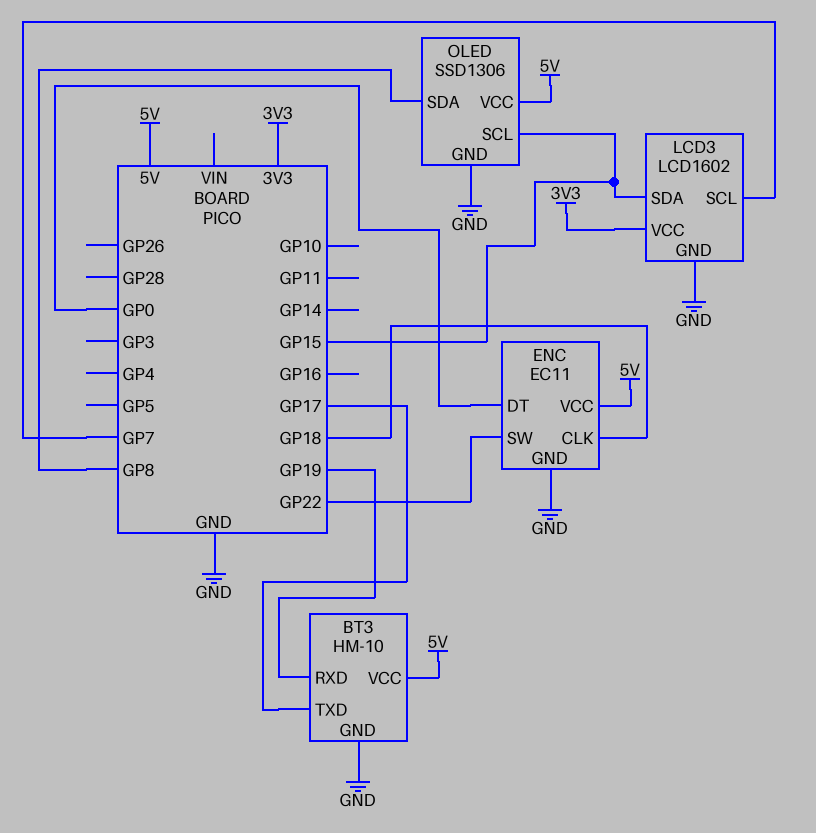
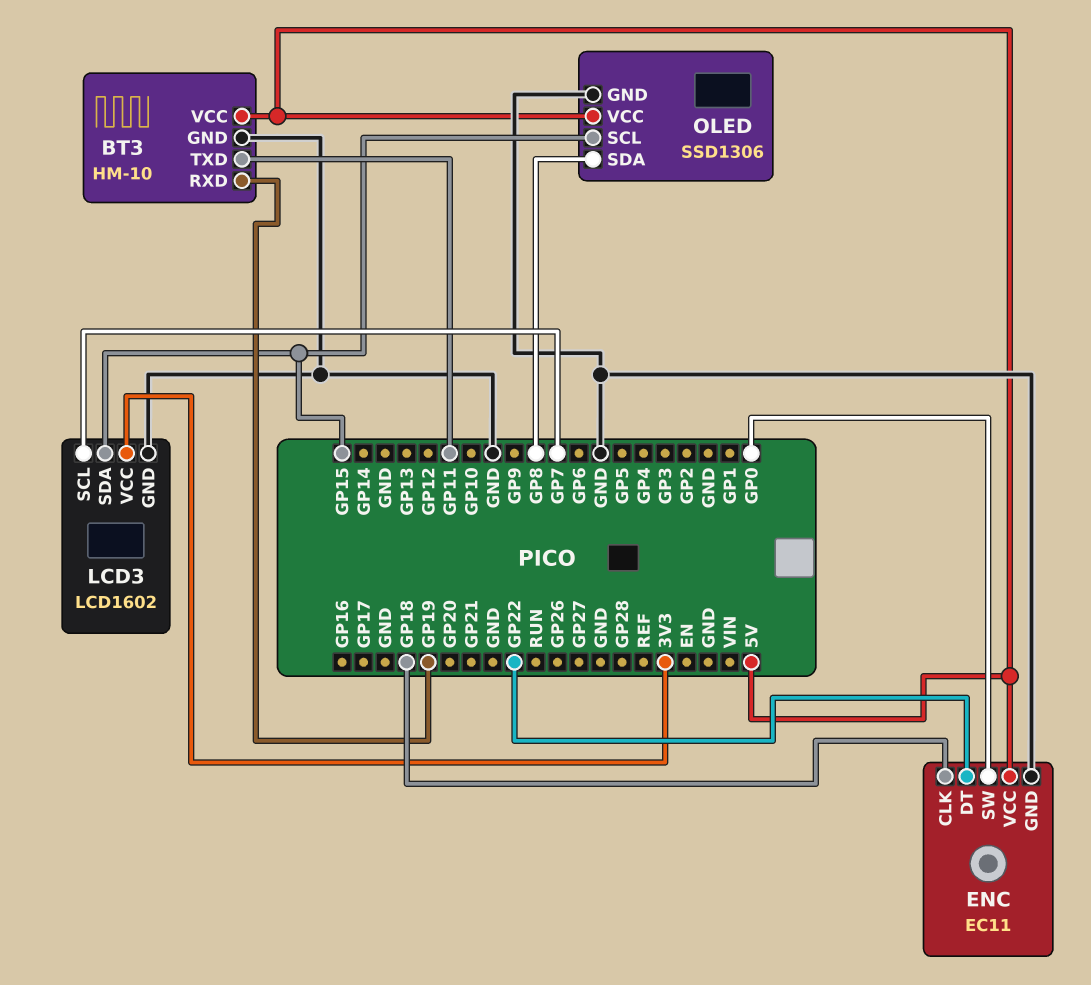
BT3 pin TXD: GP17 -> GP11
ENC pin DT: GP0 -> GP22
ENC pin SW: GP22 -> GP0

